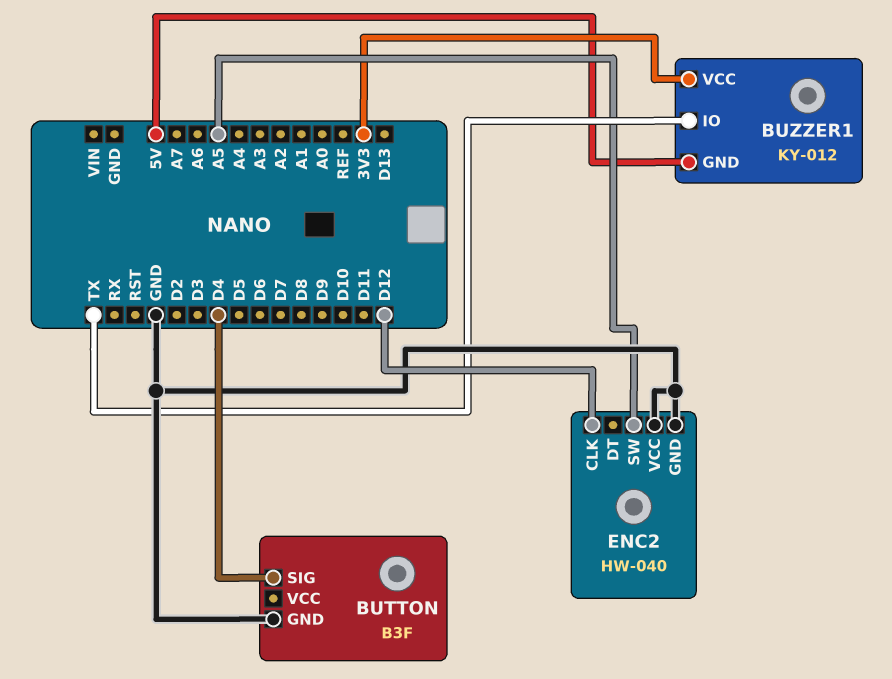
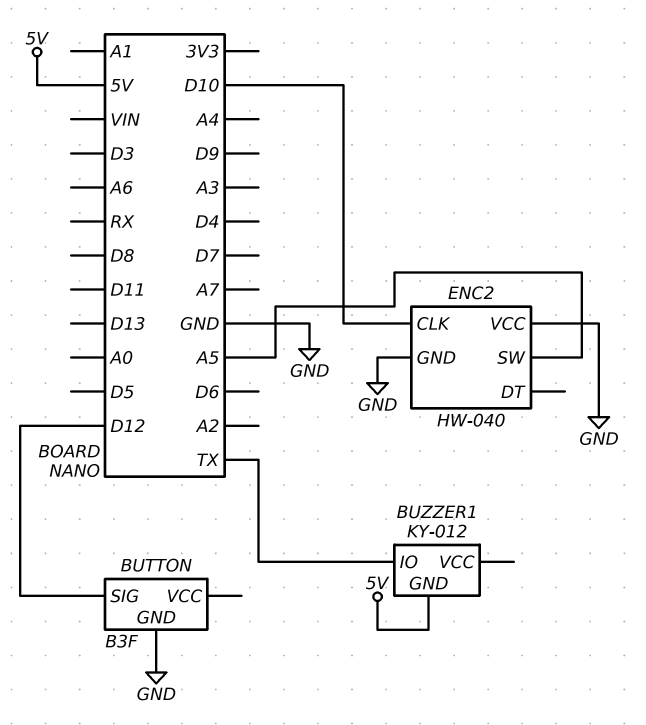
BUTTON pin SIG: D4 -> D12
BUZZER1 pin VCC: 3V3 -> none
ENC2 pin CLK: D12 -> D10

